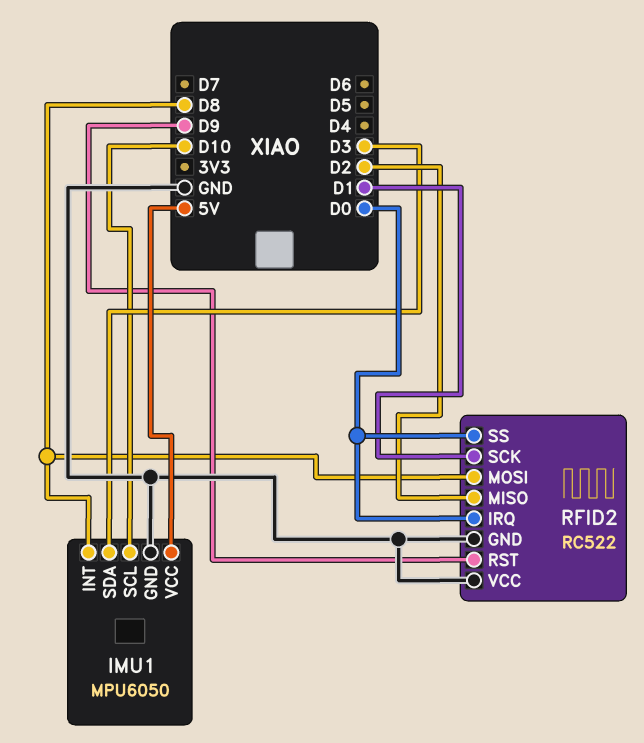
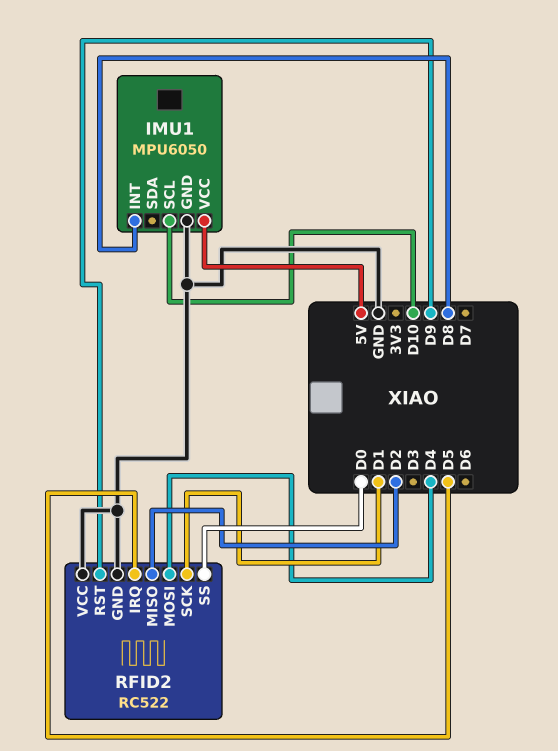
IMU1 pin SDA: D3 -> none
RFID2 pin IRQ: D0 -> D5
RFID2 pin MOSI: D8 -> D4

